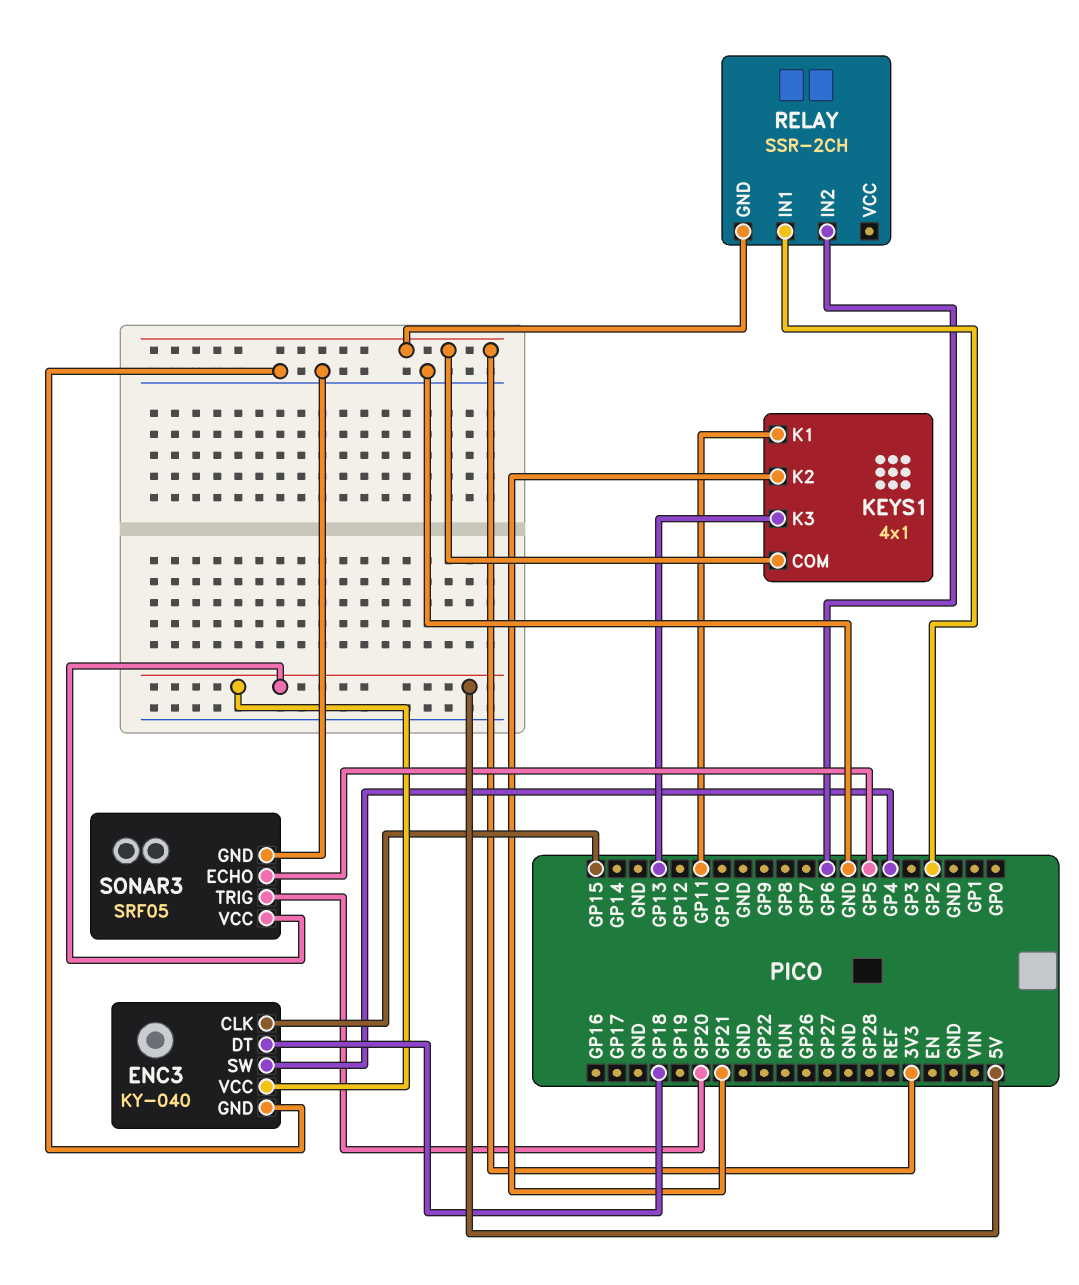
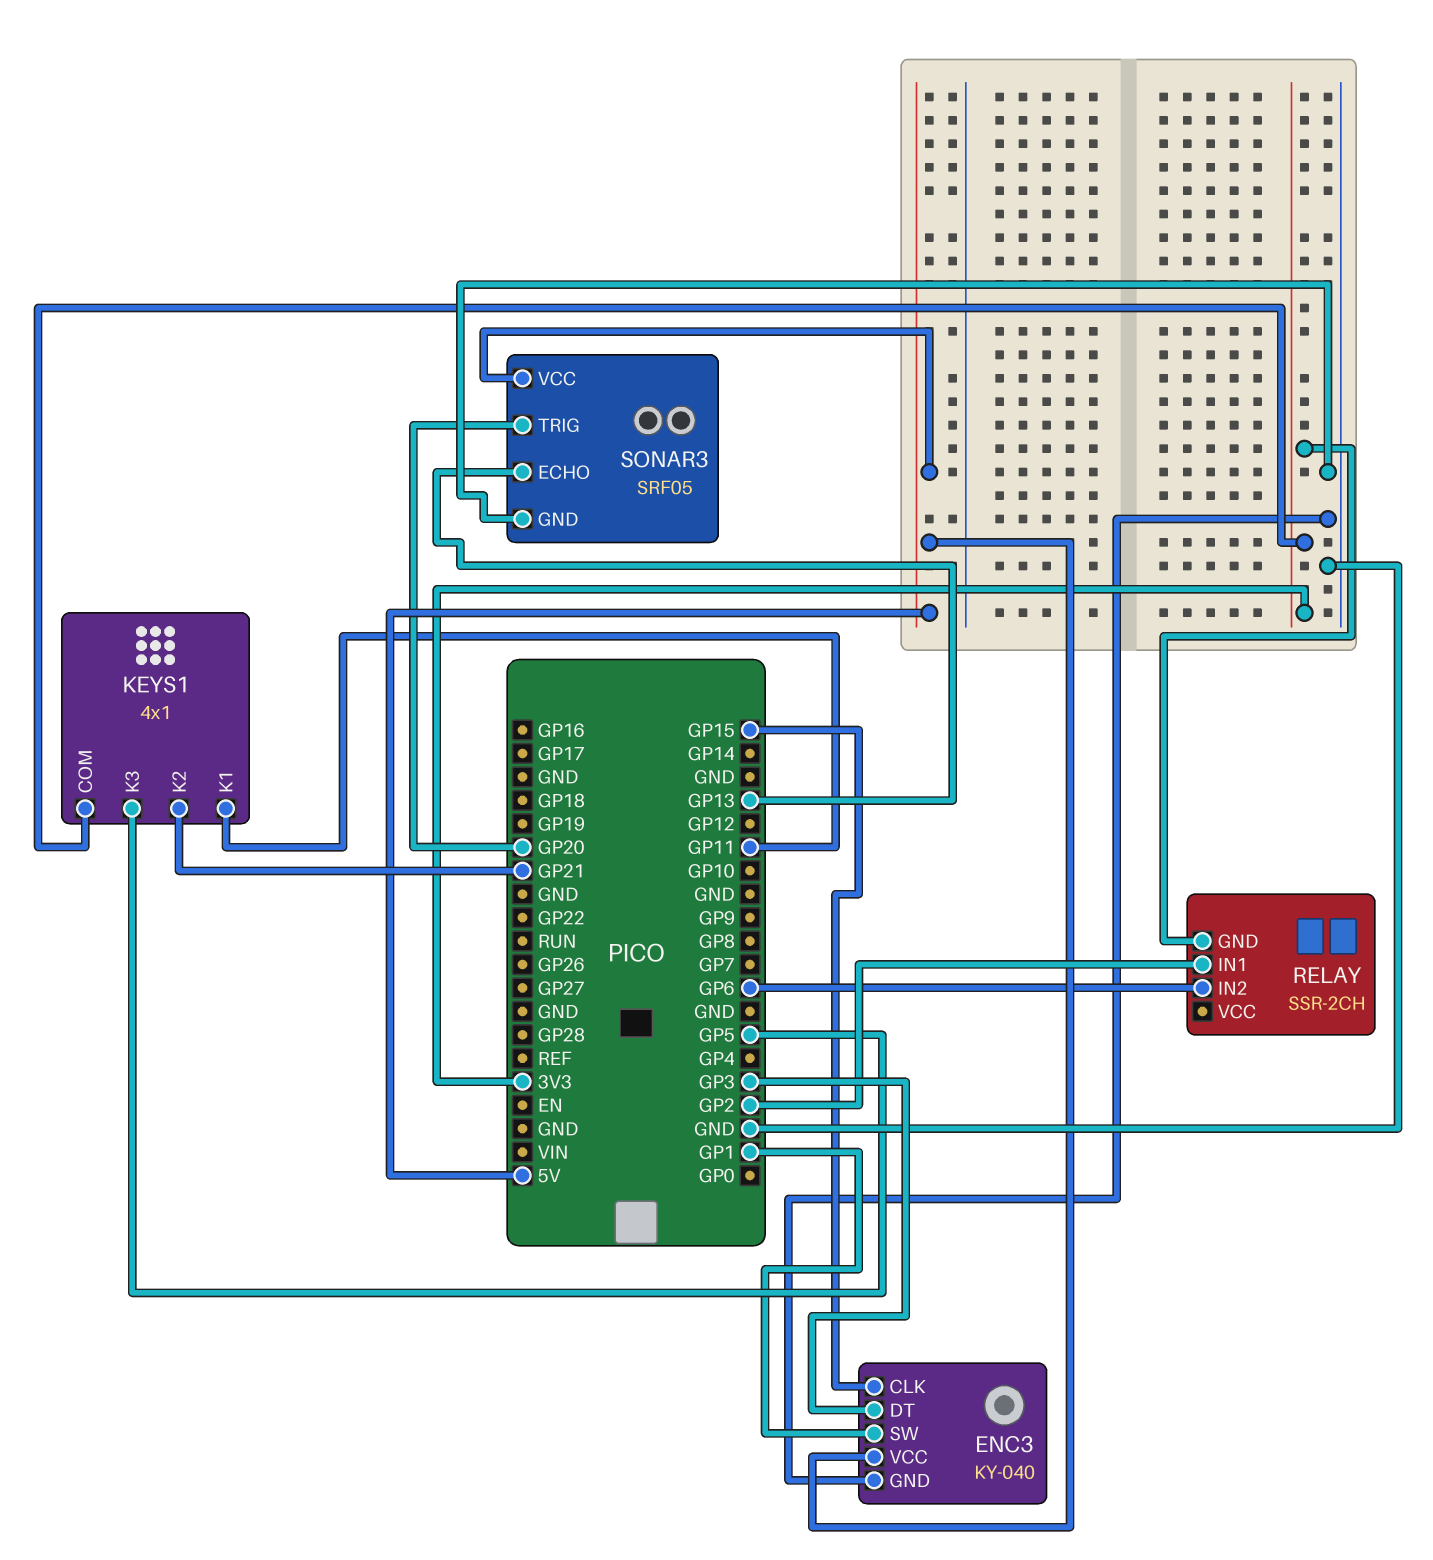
ENC3 pin DT: GP18 -> GP3
ENC3 pin SW: GP4 -> GP1
KEYS1 pin K3: GP13 -> GP5
SONAR3 pin ECHO: GP5 -> GP13

